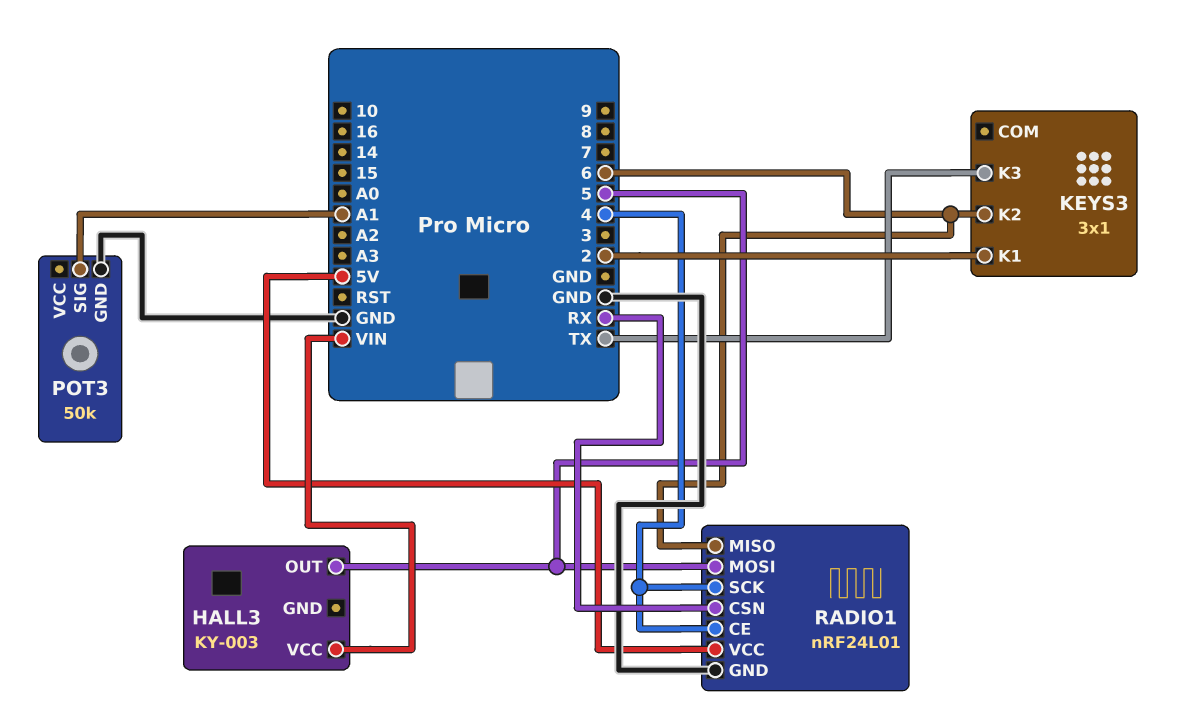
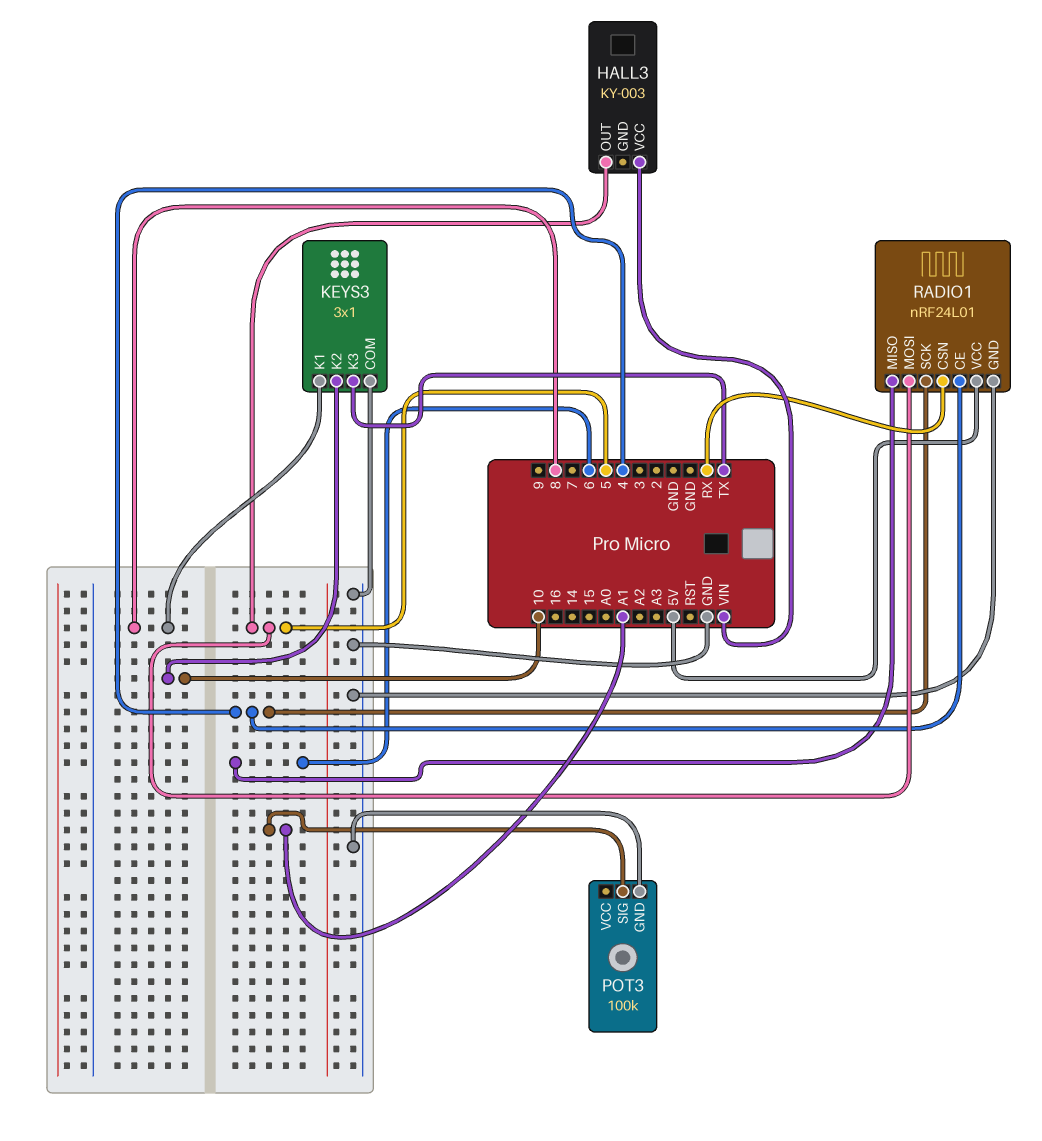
KEYS3 pin COM: none -> GND
KEYS3 pin K1: 2 -> 8
KEYS3 pin K2: 6 -> 10
POT3: 50k -> 100k

